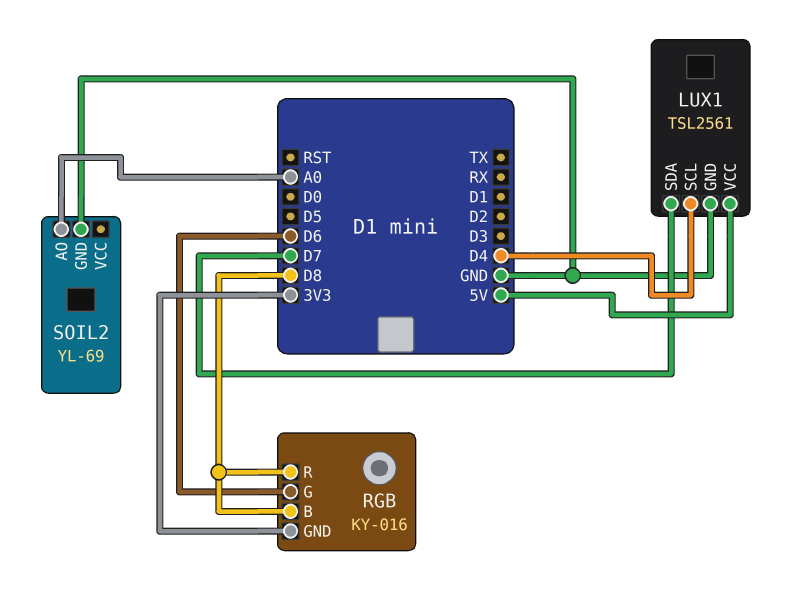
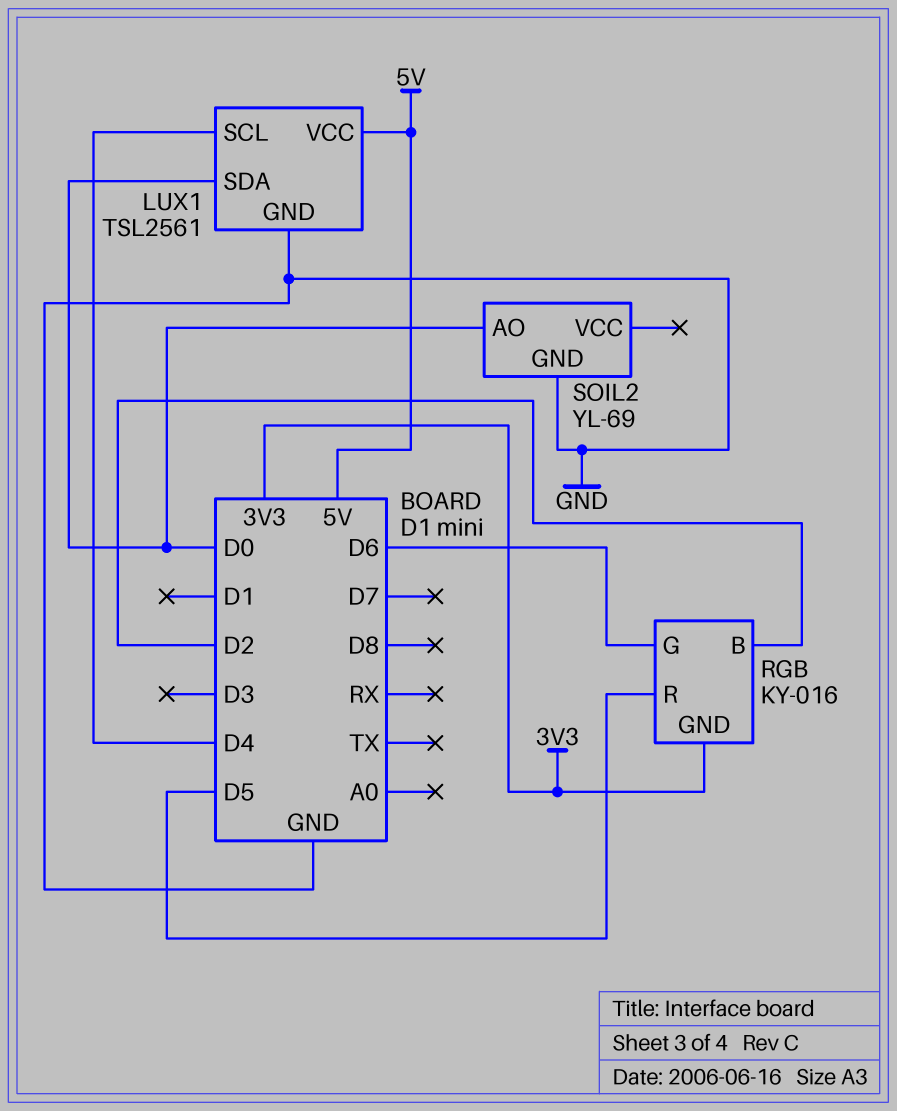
LUX1 pin SDA: D7 -> D0
RGB pin B: D8 -> D2
RGB pin R: D8 -> D5
SOIL2 pin AO: A0 -> D0

